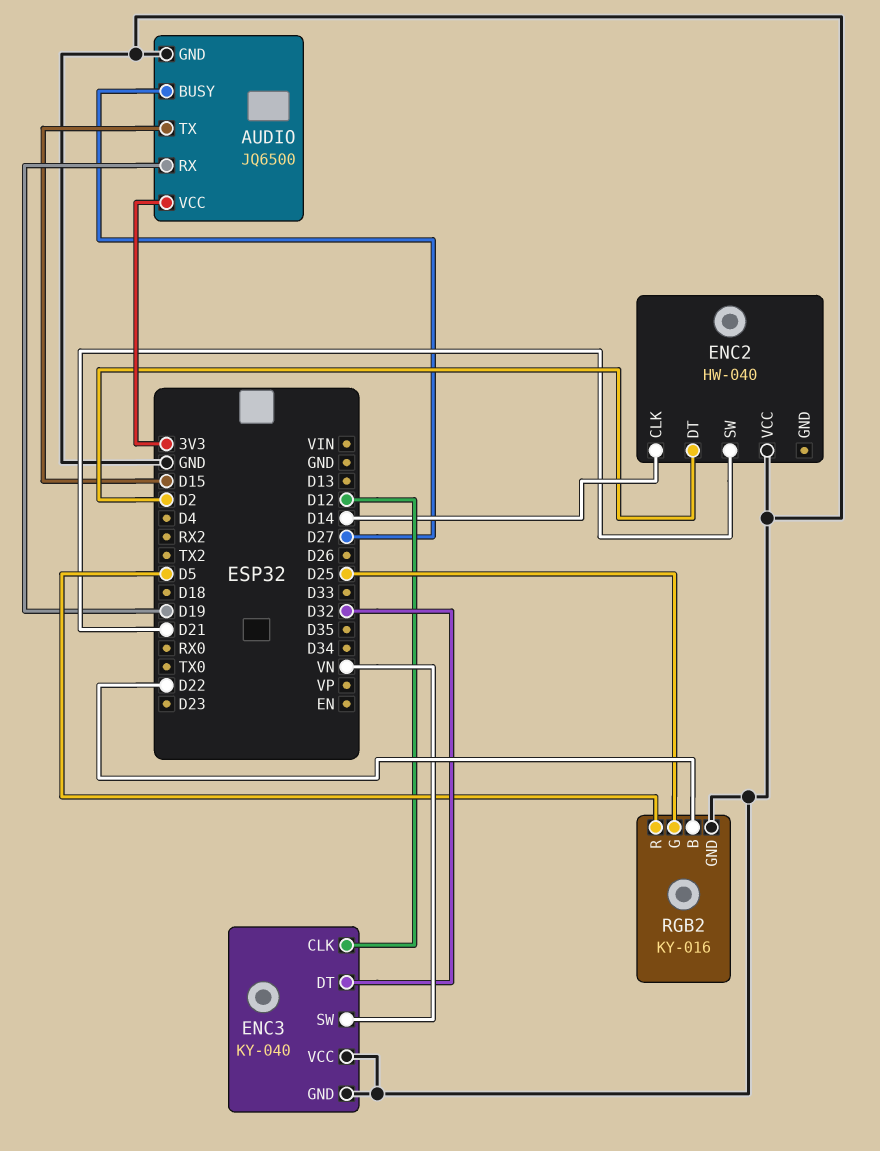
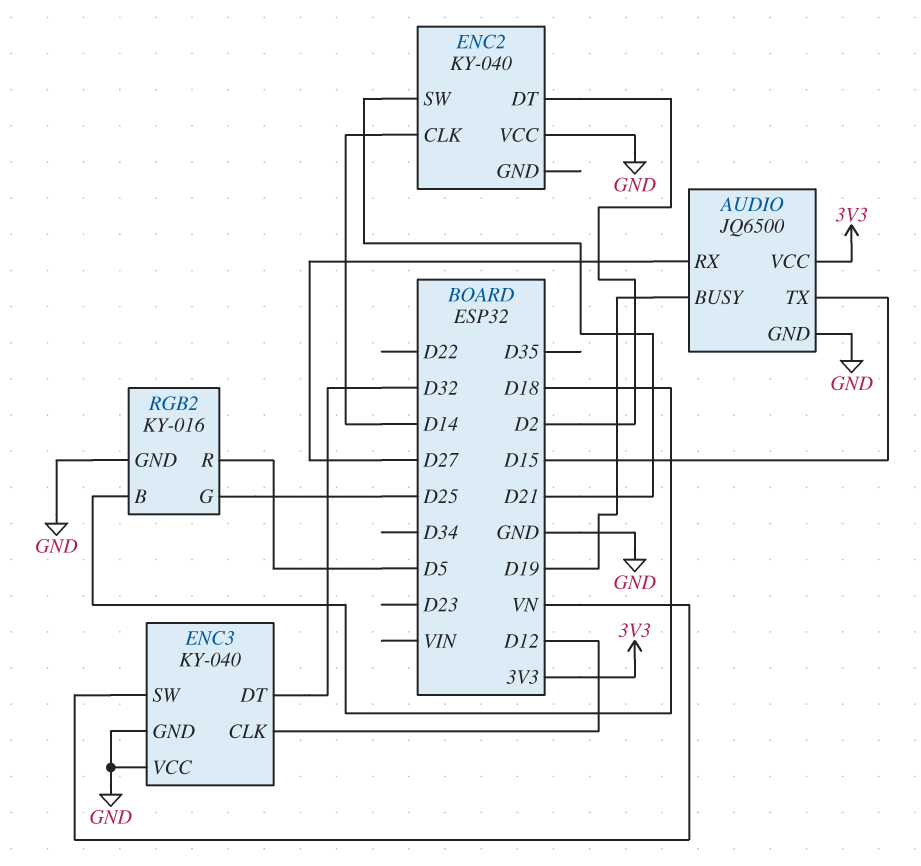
AUDIO pin BUSY: D27 -> D19
AUDIO pin RX: D19 -> D27
ENC2: HW-040 -> KY-040
RGB2 pin B: D22 -> D18

